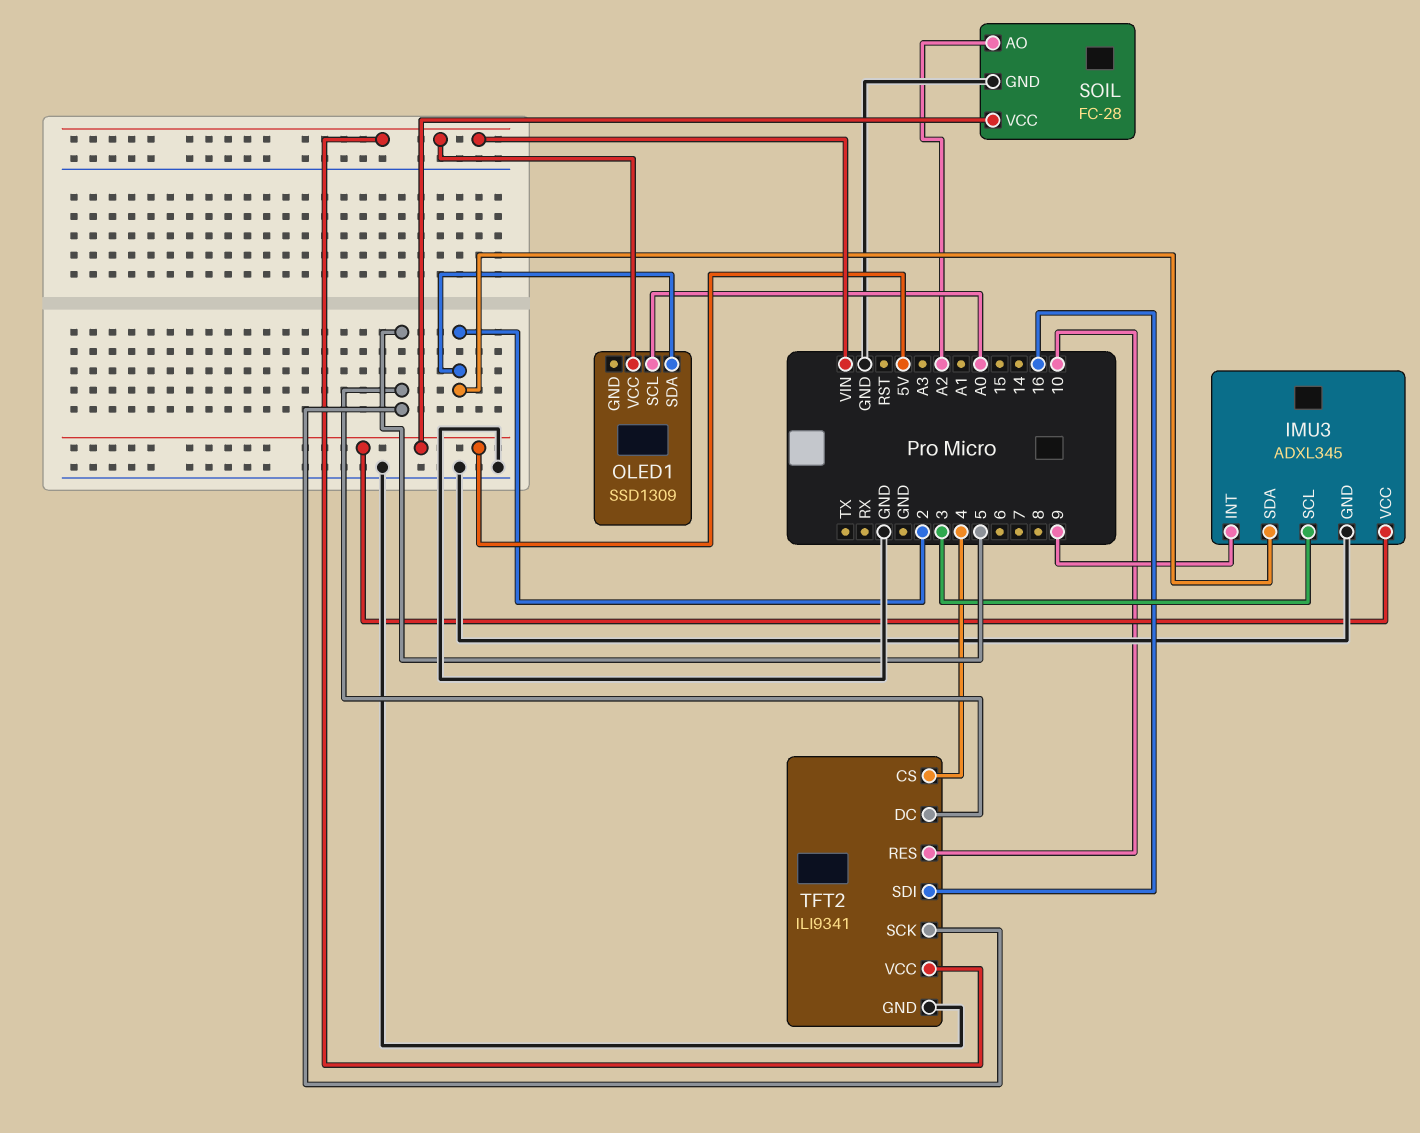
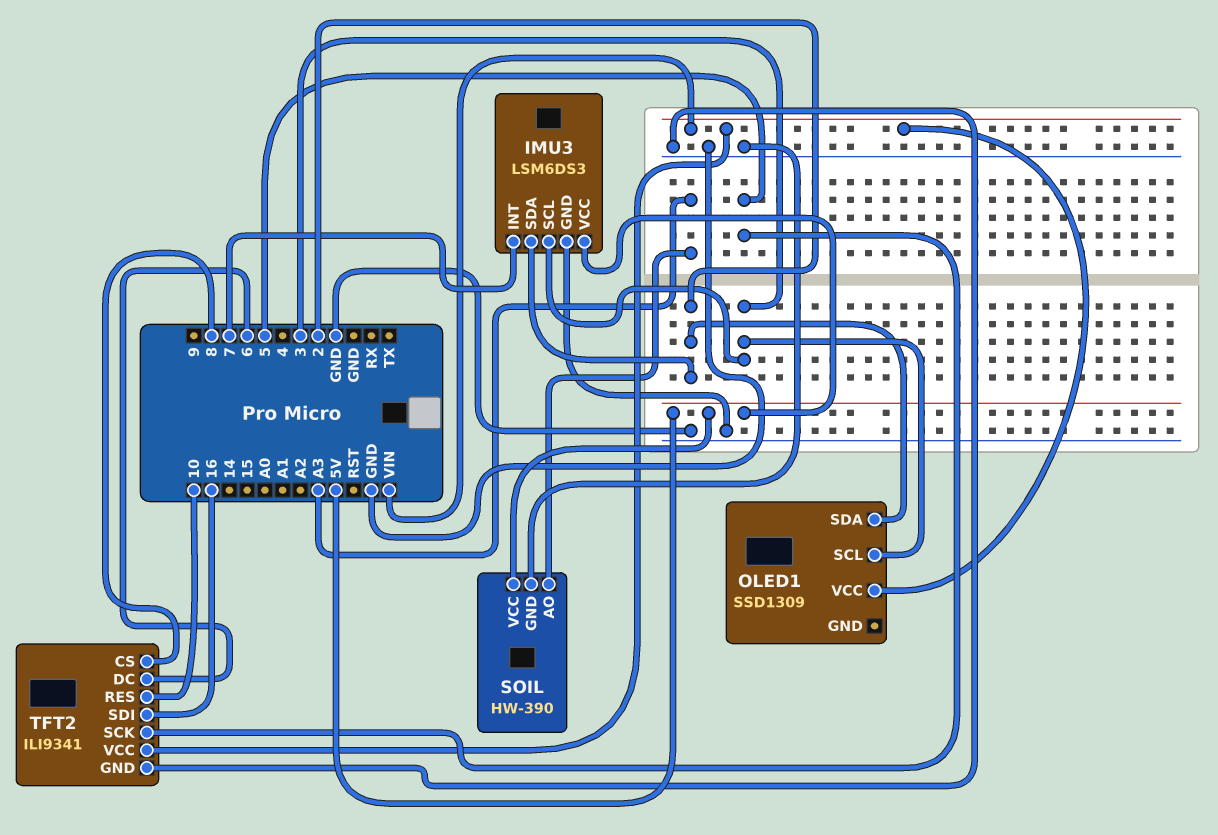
IMU3: ADXL345 -> LSM6DS3
IMU3 pin INT: 9 -> 7
OLED1 pin SCL: A0 -> 3
SOIL: FC-28 -> HW-390
SOIL pin AO: A2 -> A3
TFT2 pin CS: 4 -> 8
TFT2 pin DC: 5 -> 6

